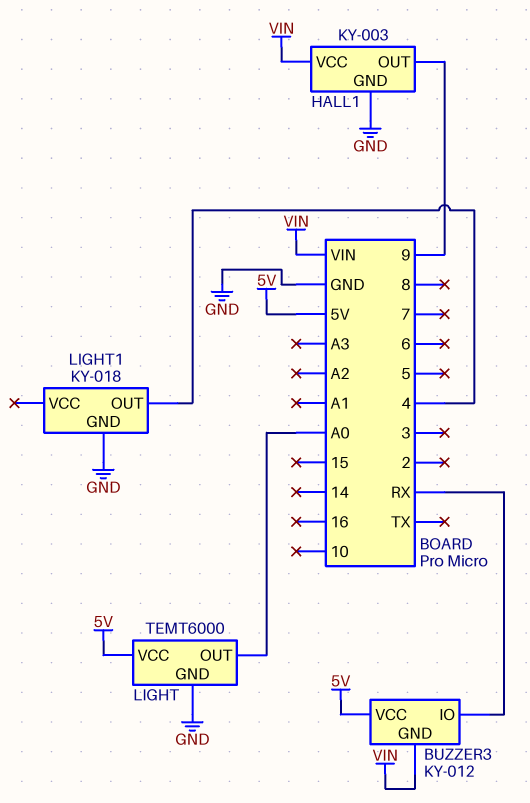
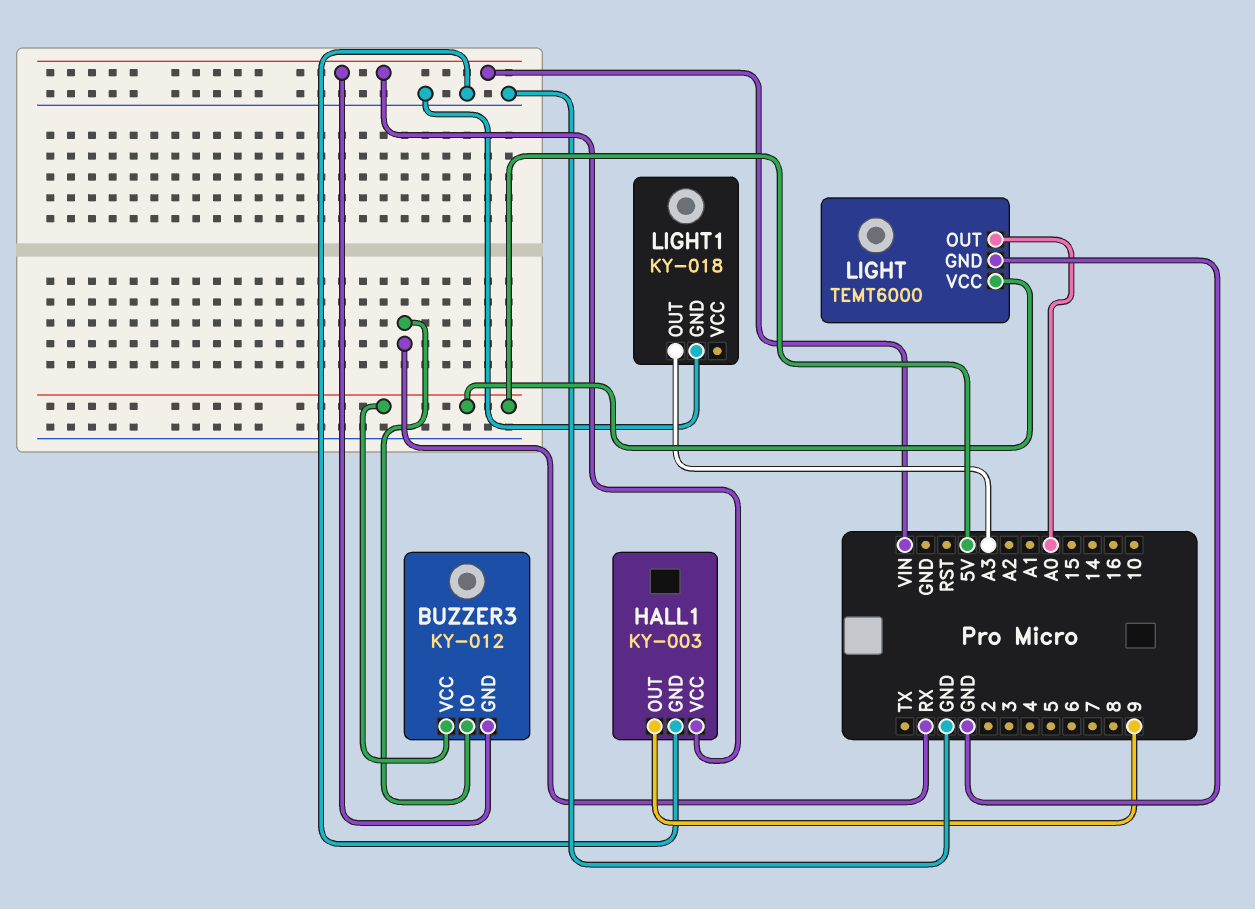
LIGHT1 pin OUT: 4 -> A3

